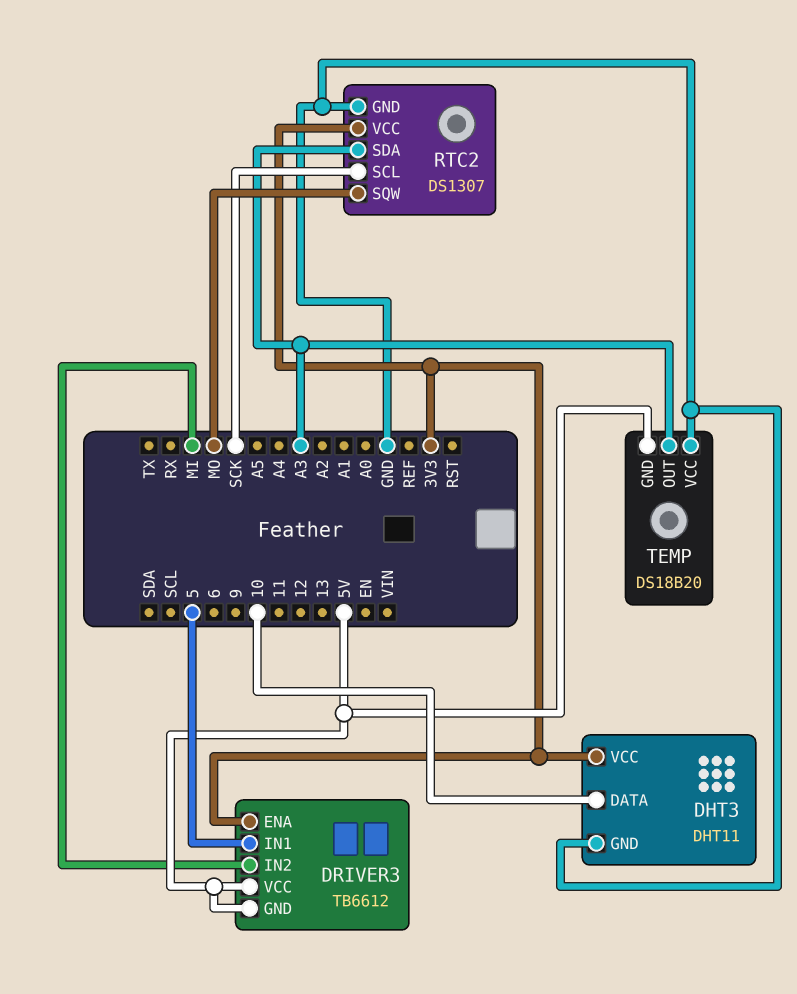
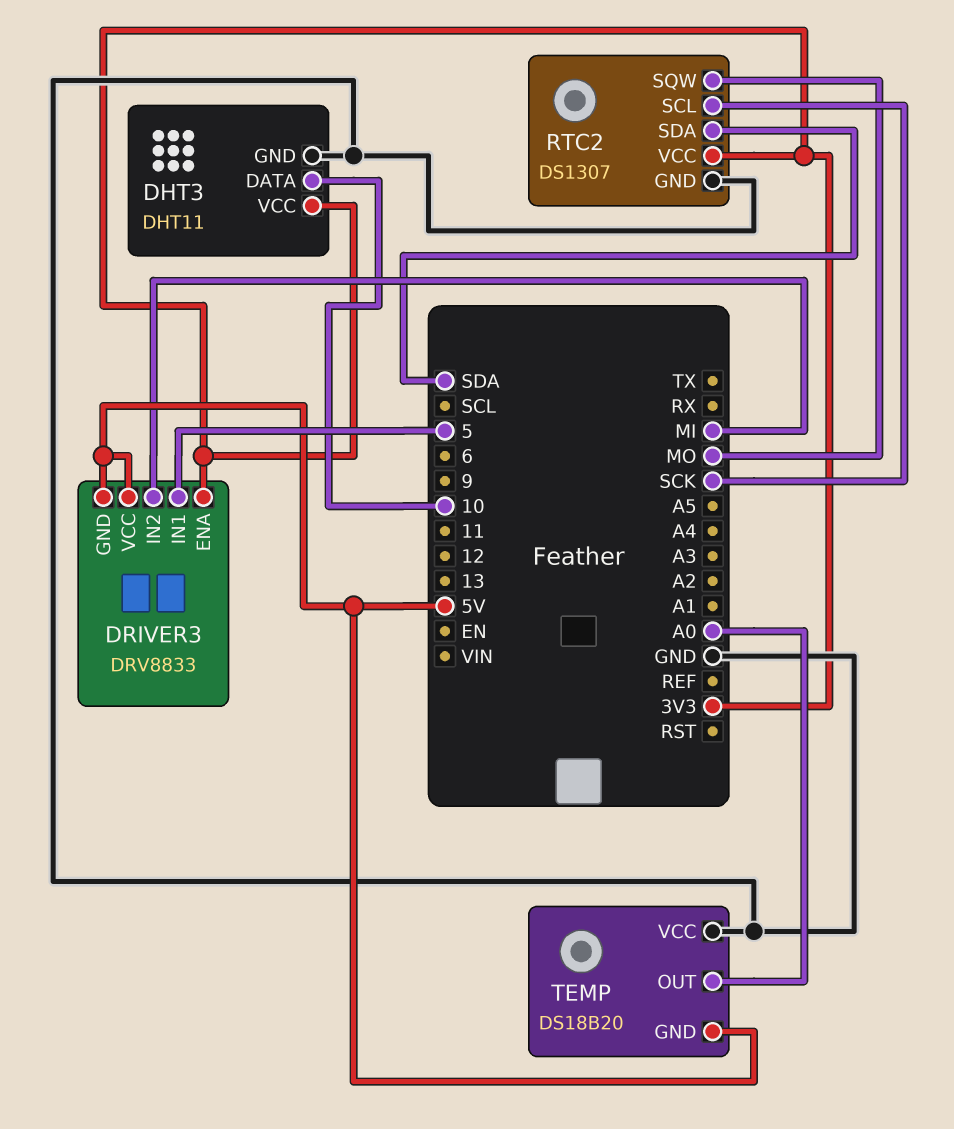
DRIVER3: TB6612 -> DRV8833
RTC2 pin SDA: A3 -> SDA
TEMP pin OUT: A3 -> A0

